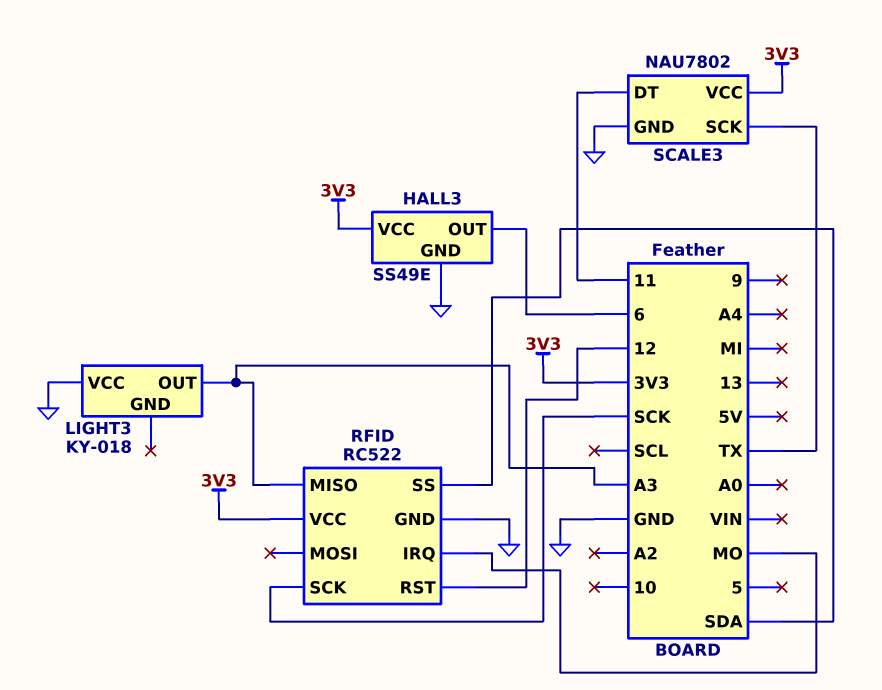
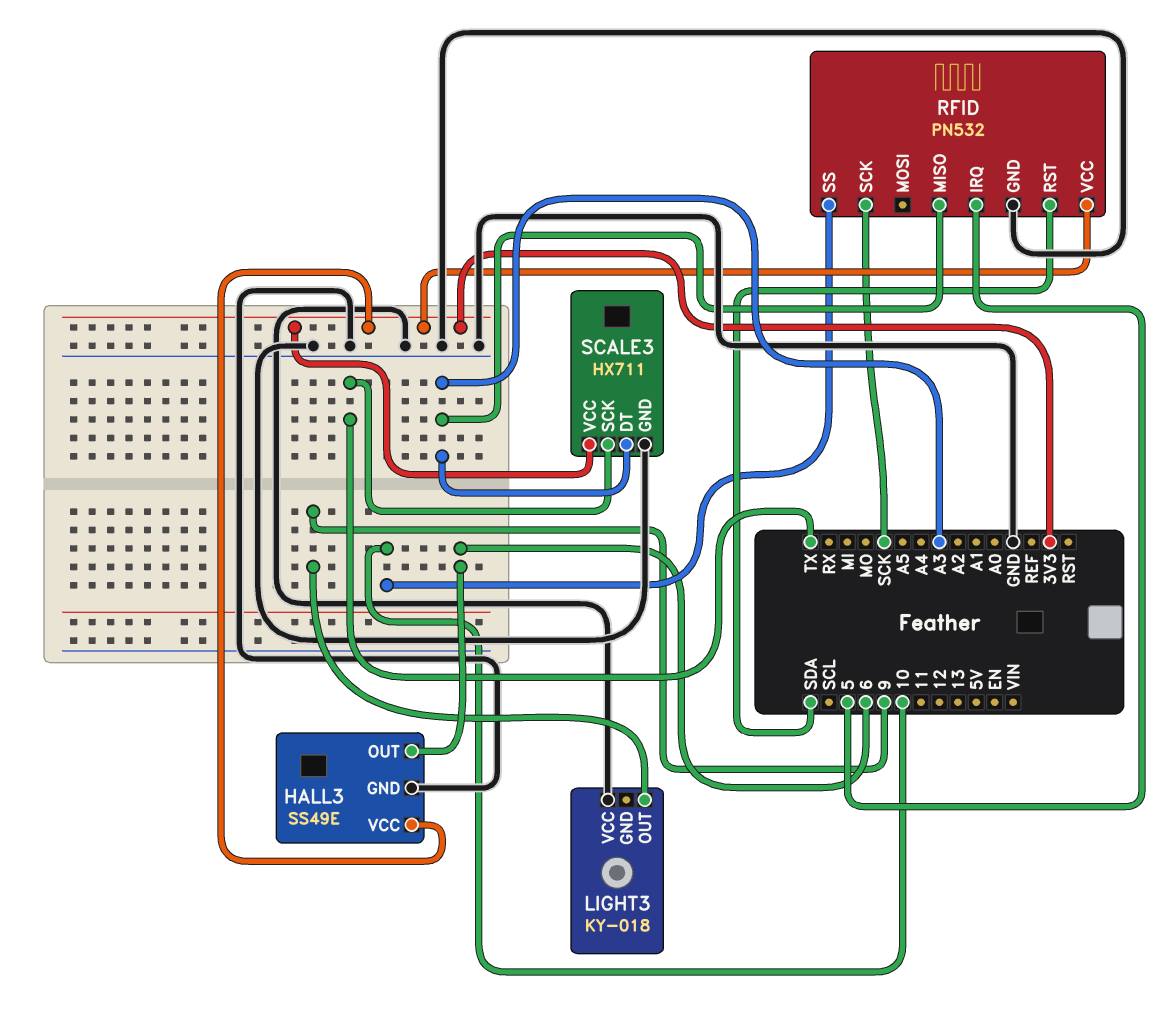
LIGHT3 pin OUT: A3 -> 9
RFID: RC522 -> PN532
RFID pin IRQ: MO -> 5
RFID pin RST: 12 -> SDA
RFID pin SS: SDA -> 10
SCALE3: NAU7802 -> HX711
SCALE3 pin DT: 11 -> A3

